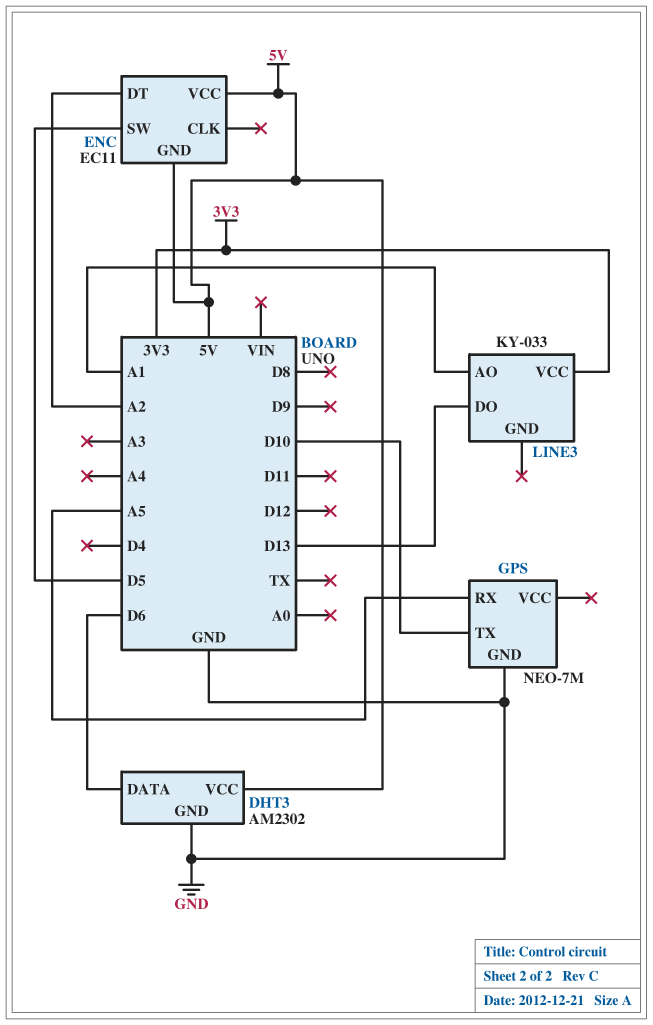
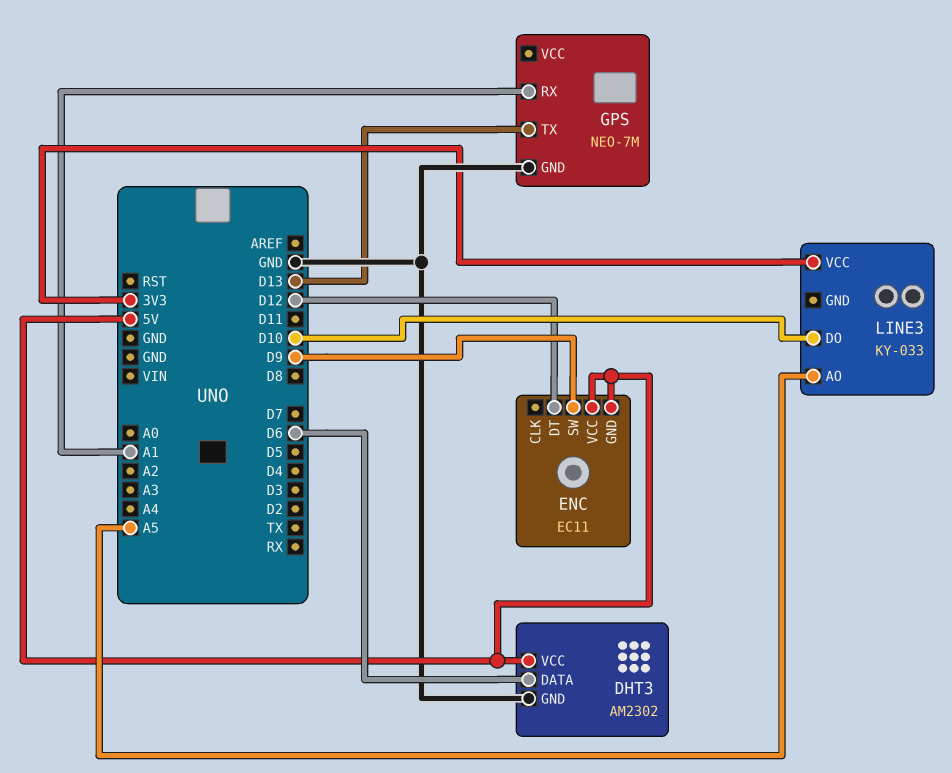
ENC pin DT: A2 -> D12
ENC pin SW: D5 -> D9
GPS pin RX: A5 -> A1
GPS pin TX: D10 -> D13
LINE3 pin AO: A1 -> A5
LINE3 pin DO: D13 -> D10

